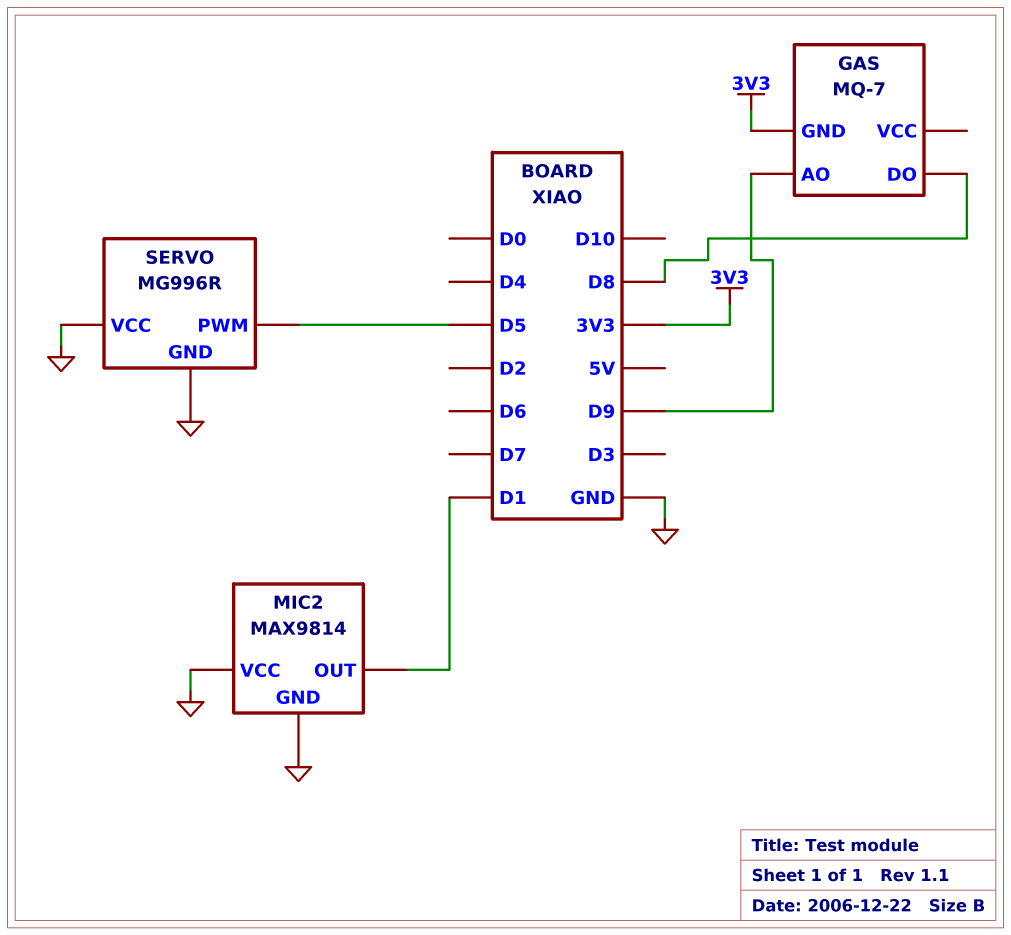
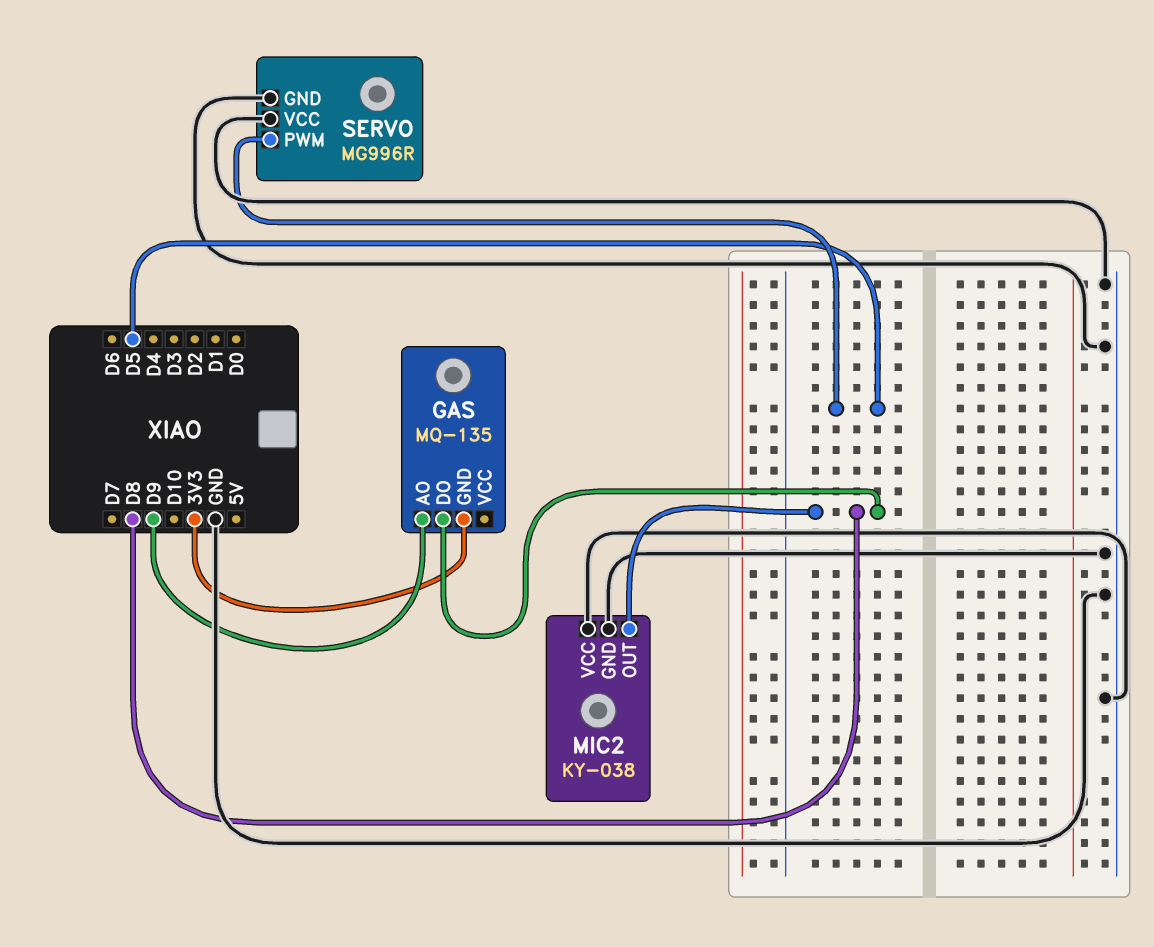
GAS: MQ-7 -> MQ-135
MIC2: MAX9814 -> KY-038
MIC2 pin OUT: D1 -> D8

